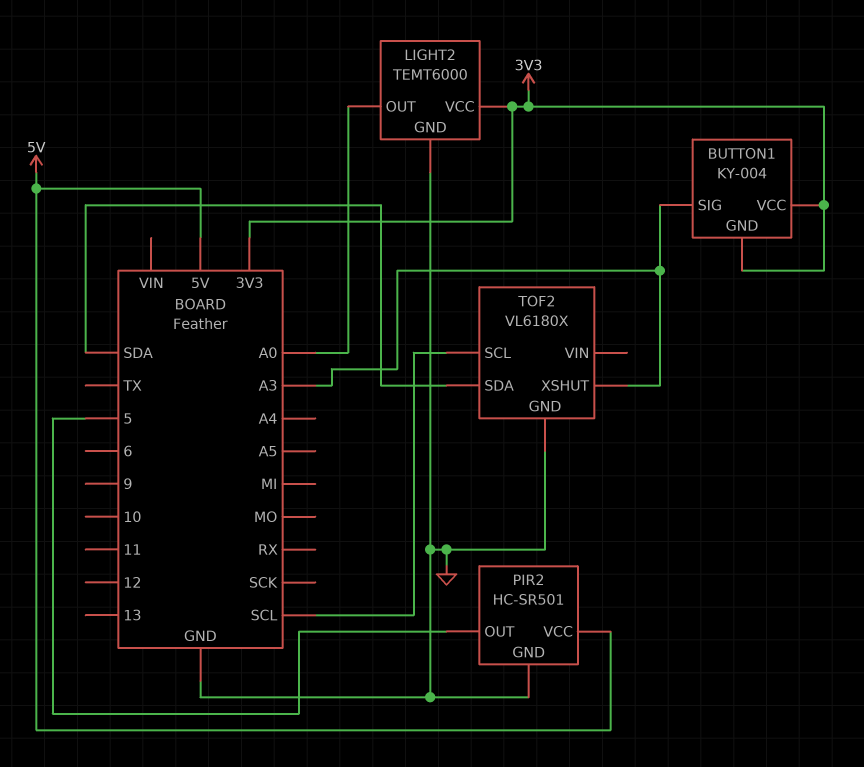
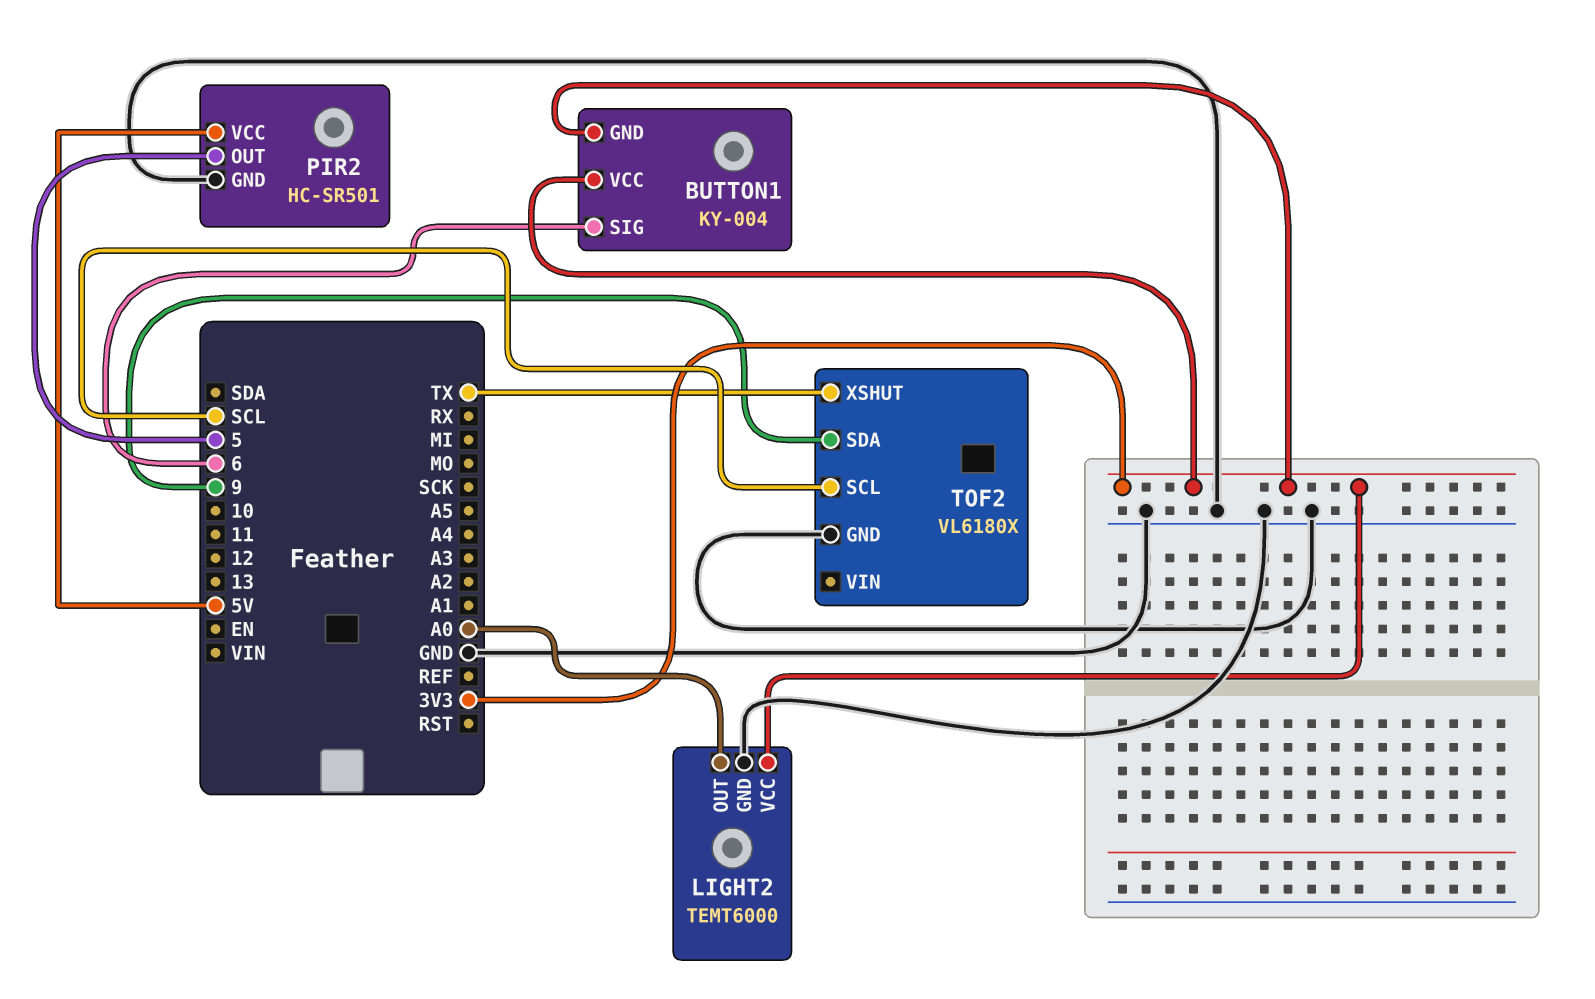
BUTTON1 pin SIG: A3 -> 6
TOF2 pin SDA: SDA -> 9
TOF2 pin XSHUT: A3 -> TX

